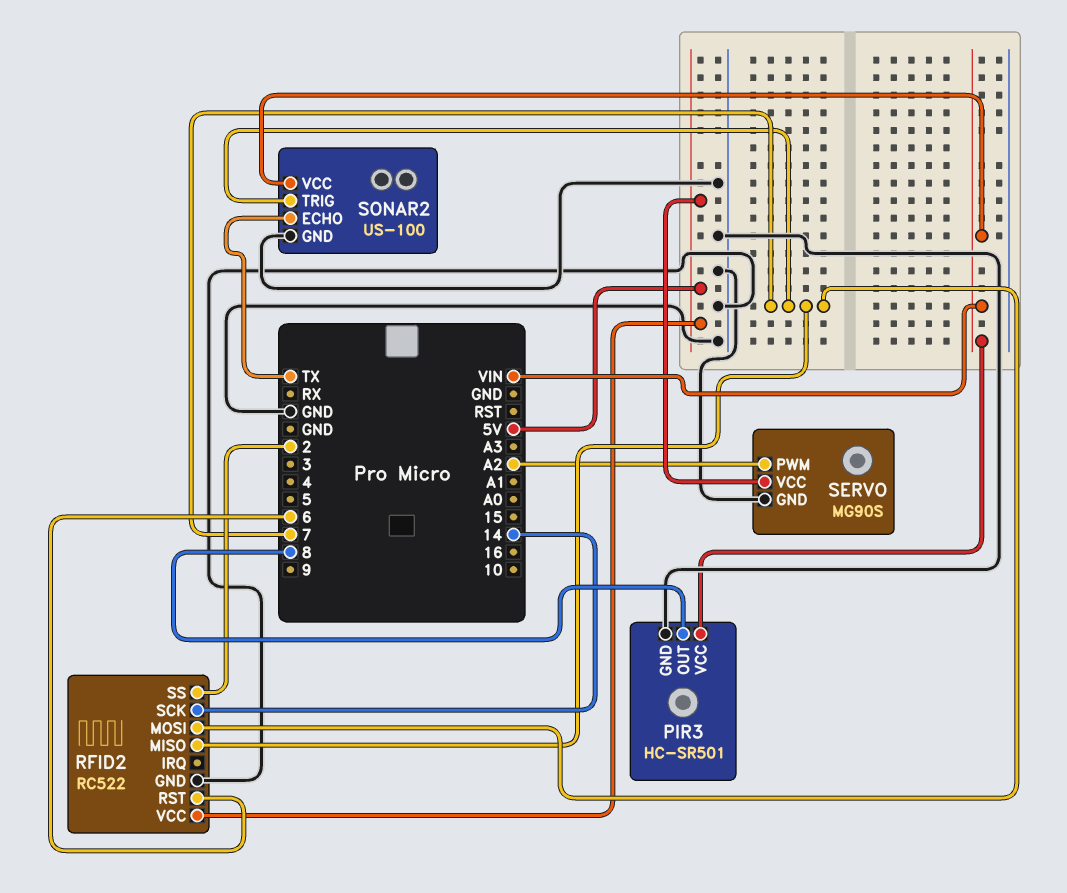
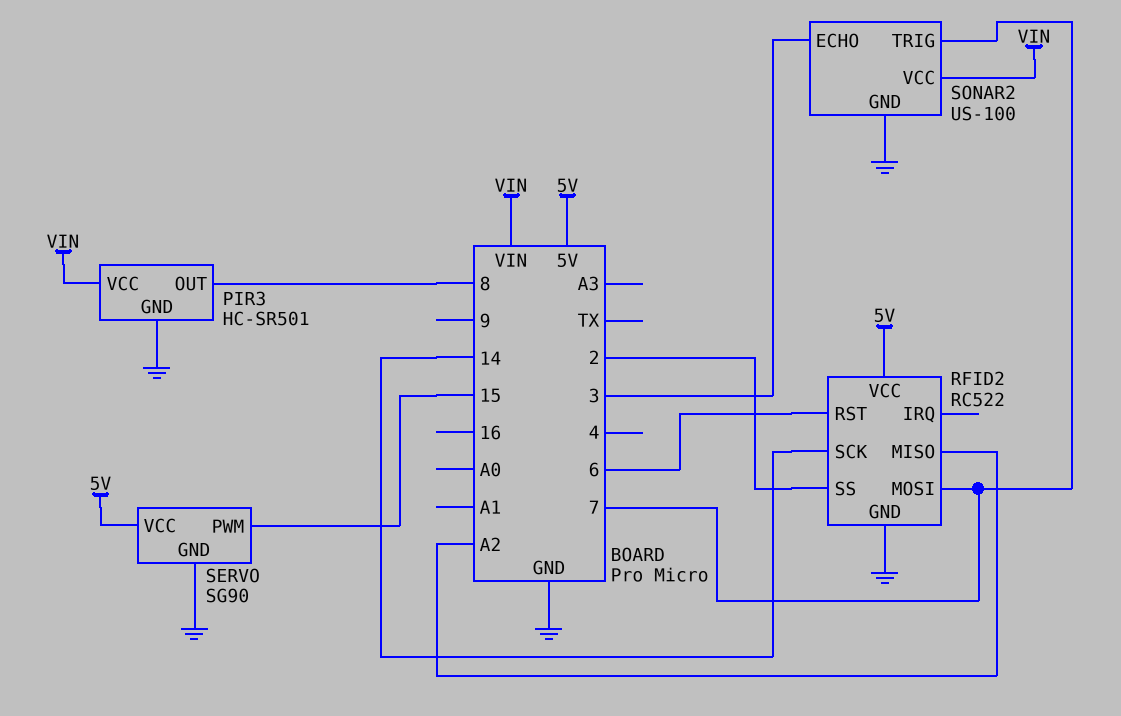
RFID2 pin MISO: 7 -> A2
SERVO: MG90S -> SG90
SERVO pin PWM: A2 -> 15
SONAR2 pin ECHO: TX -> 3

